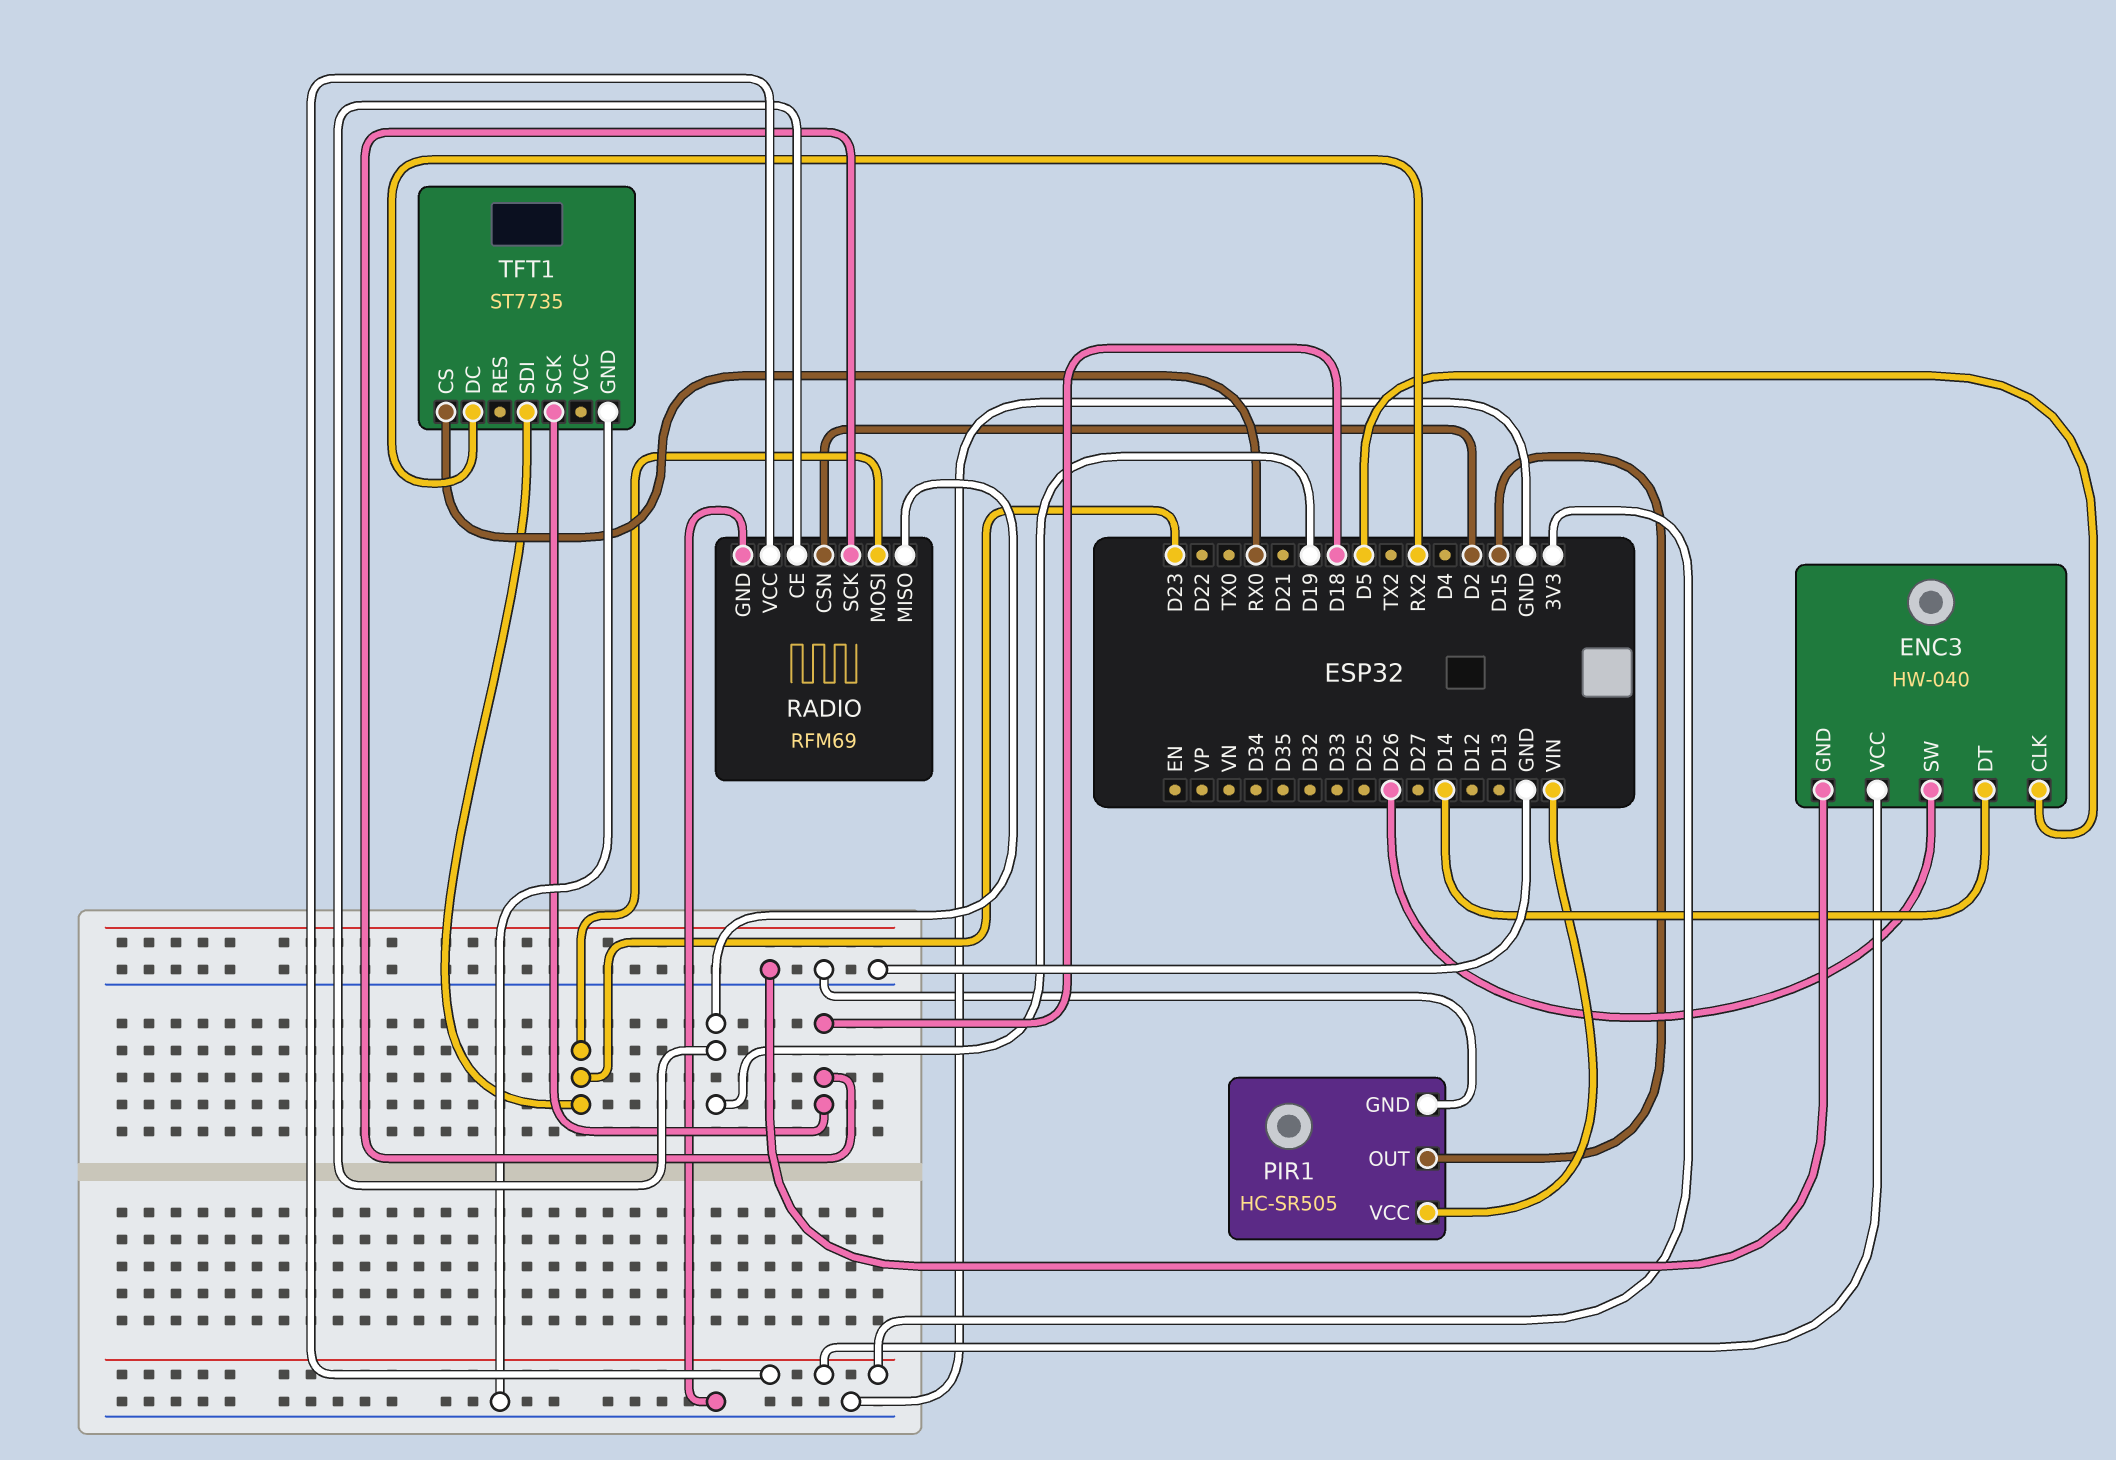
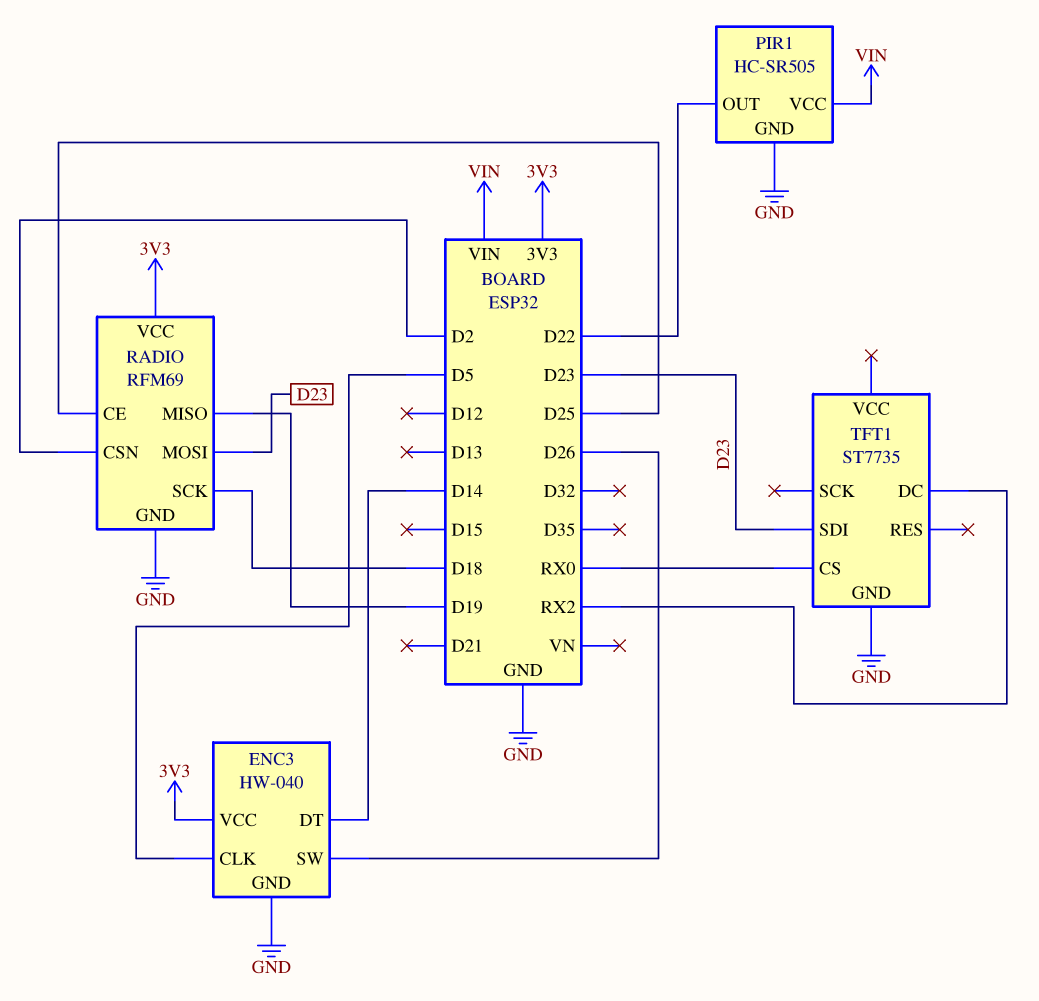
PIR1 pin OUT: D15 -> D22
RADIO pin CE: D19 -> D25
TFT1 pin SCK: D18 -> none

